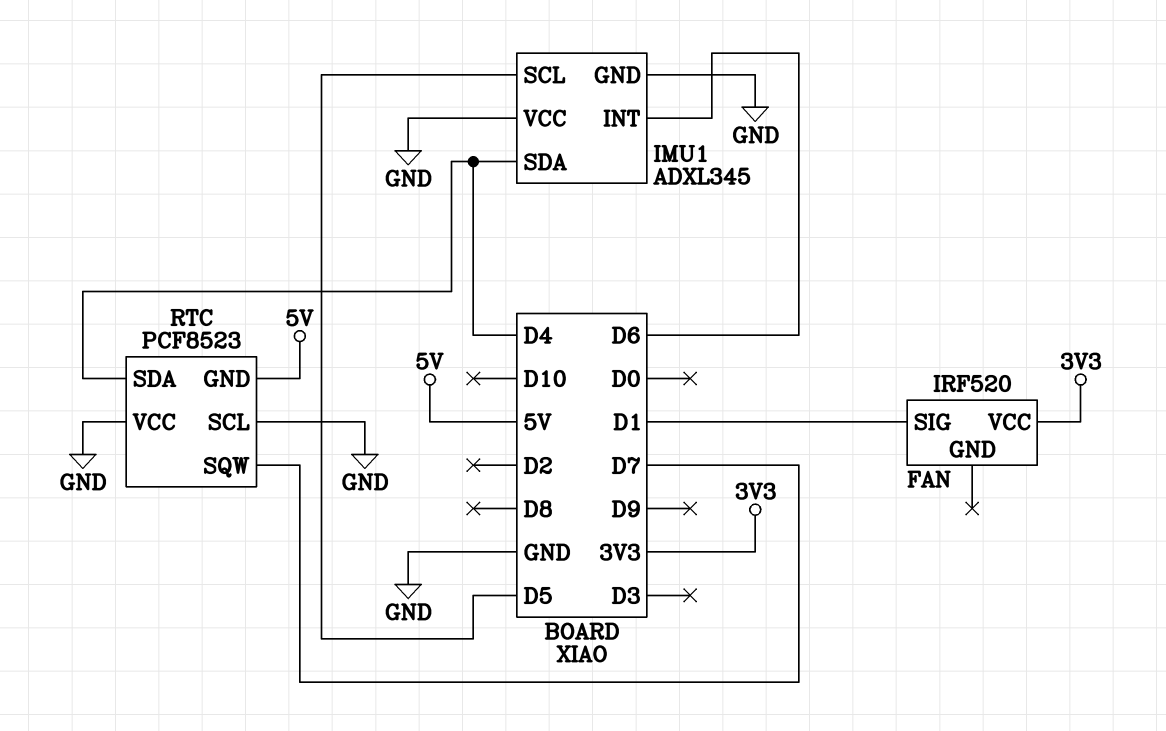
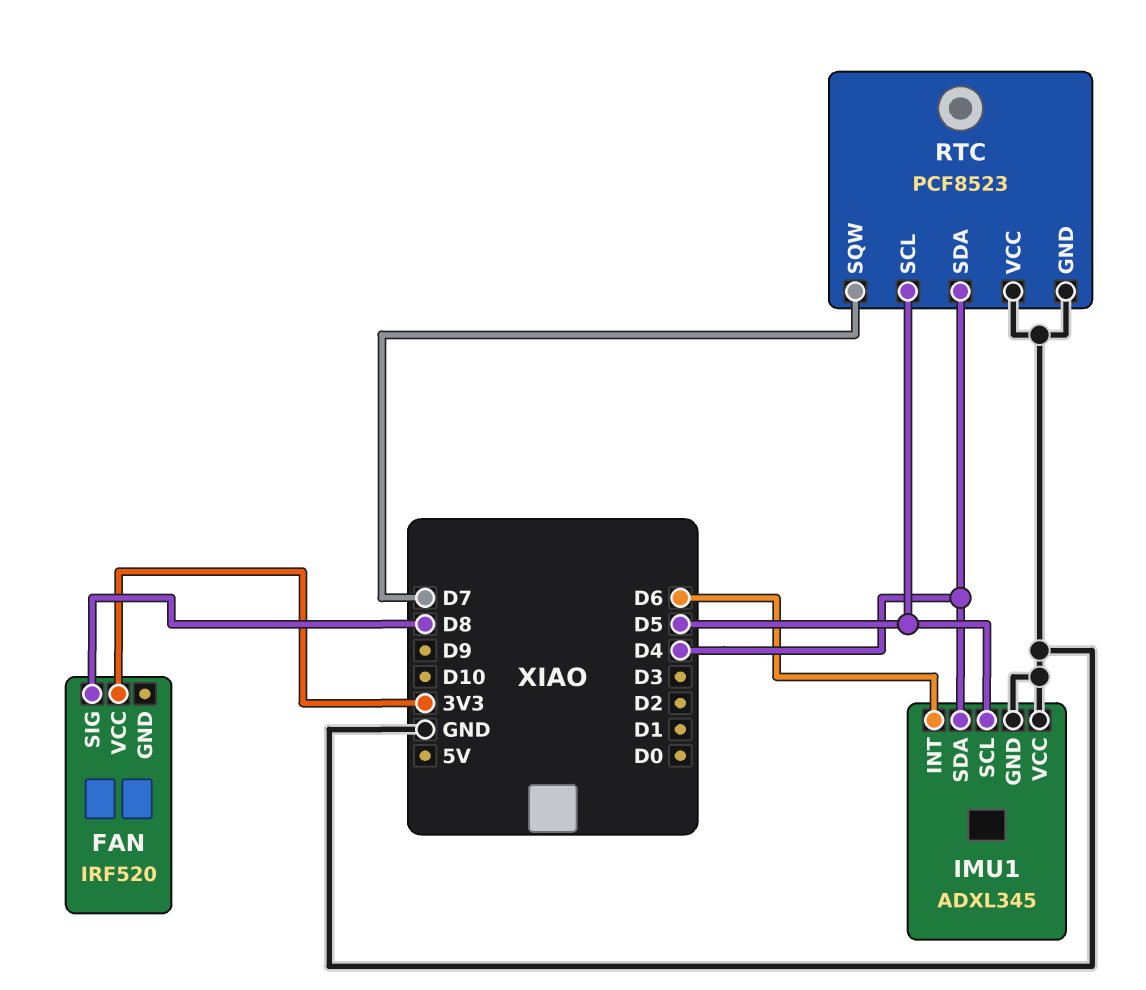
FAN pin SIG: D1 -> D8
RTC pin GND: 5V -> GND
RTC pin SCL: GND -> D5

